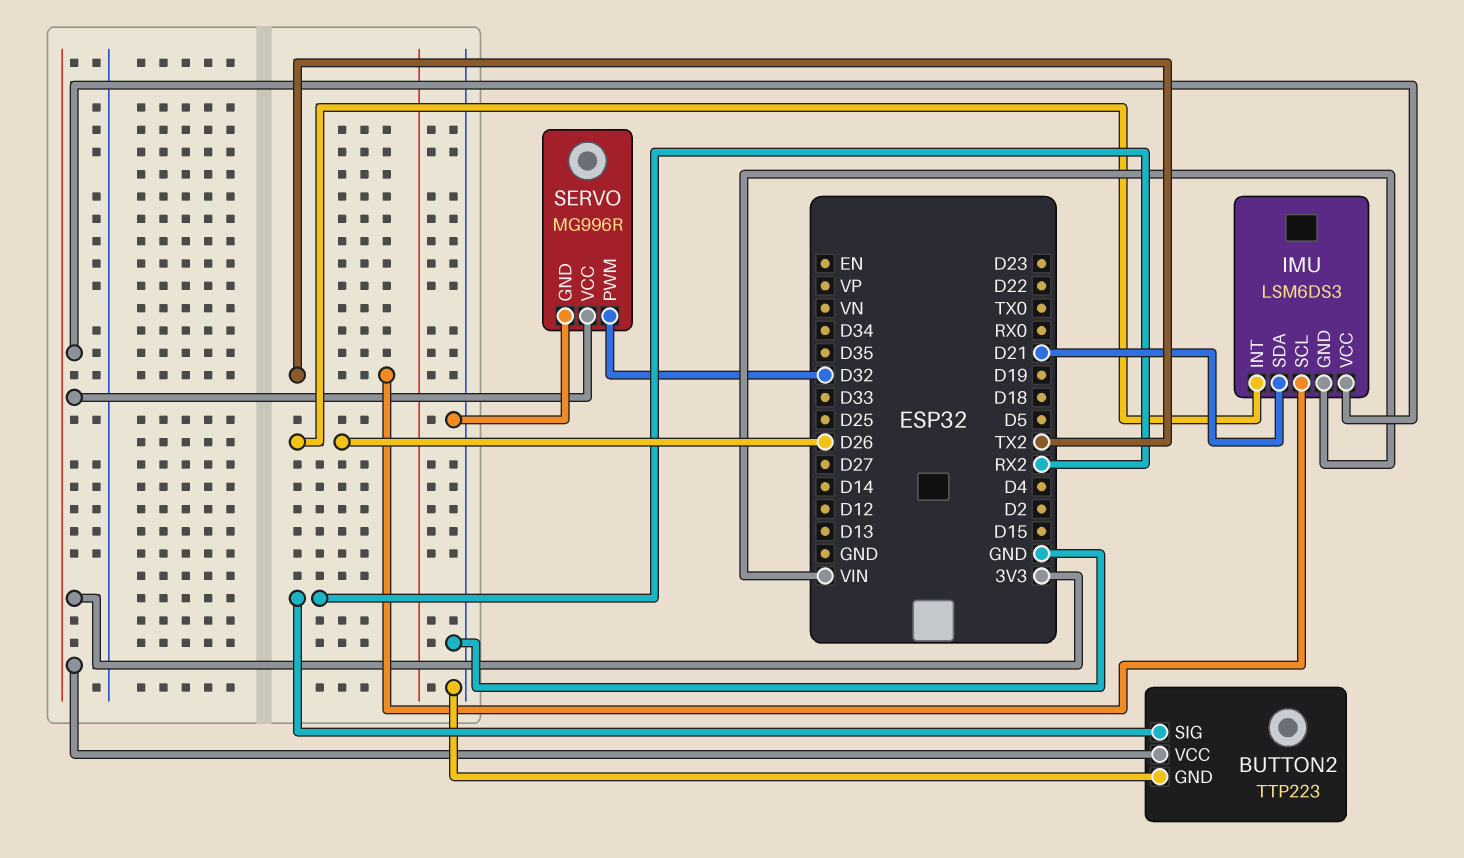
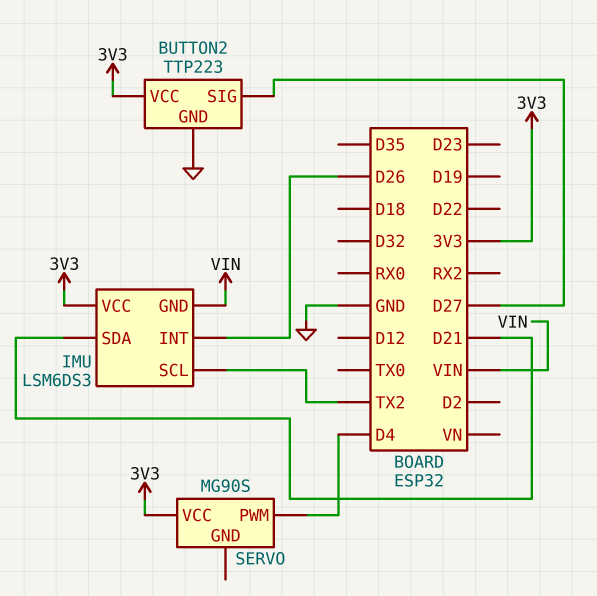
BUTTON2 pin SIG: RX2 -> D27
SERVO: MG996R -> MG90S
SERVO pin GND: GND -> none
SERVO pin PWM: D32 -> D4

